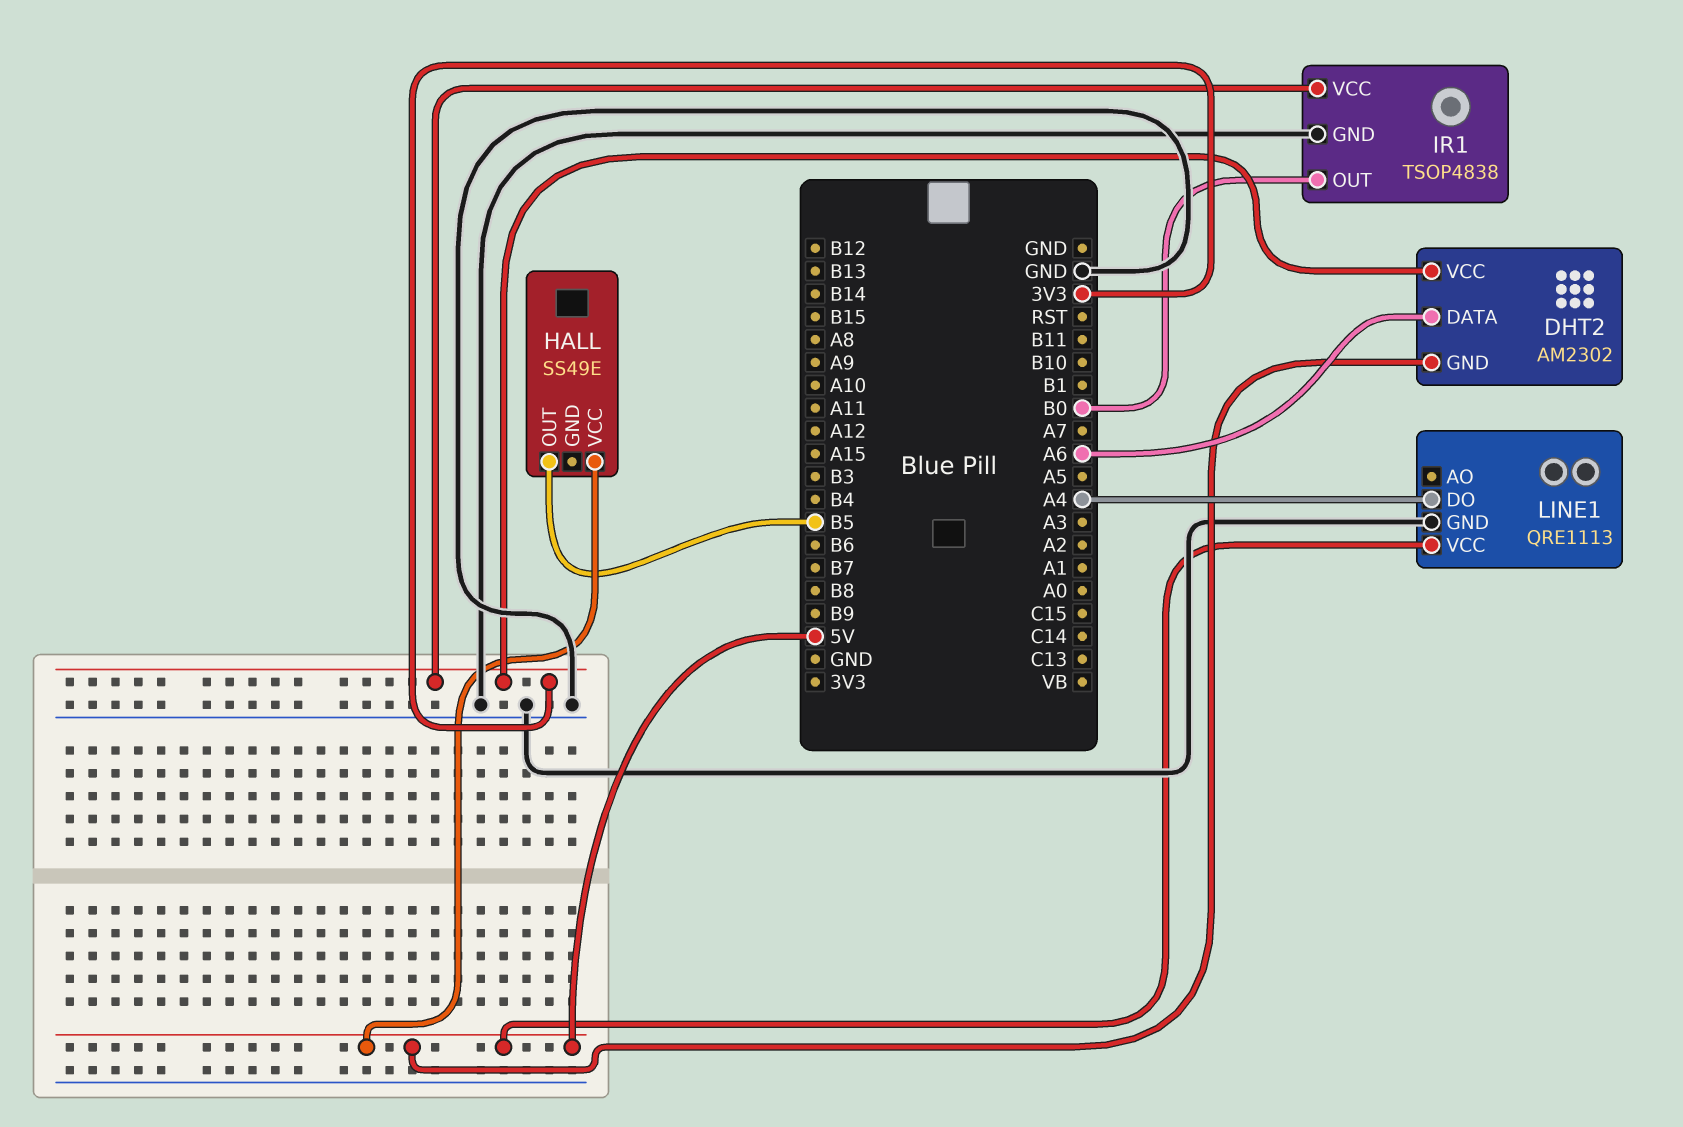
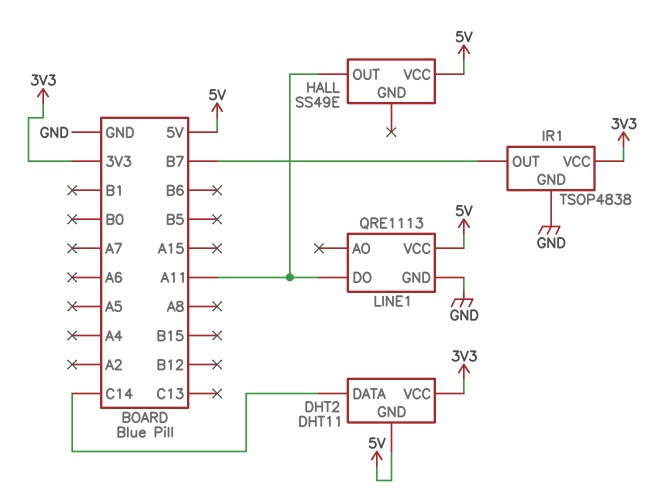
DHT2: AM2302 -> DHT11
DHT2 pin DATA: A6 -> C14
HALL pin OUT: B5 -> A11
IR1 pin OUT: B0 -> B7
LINE1 pin DO: A4 -> A11

